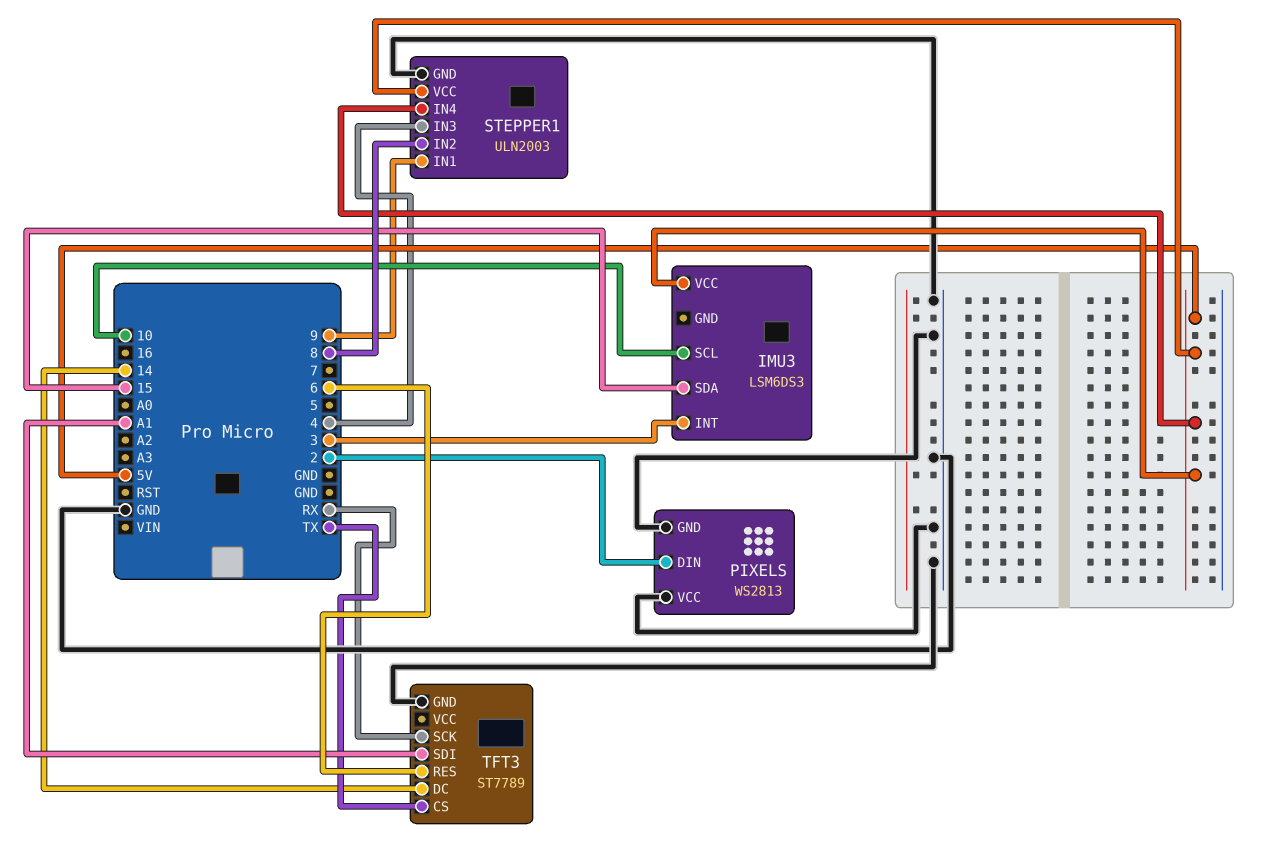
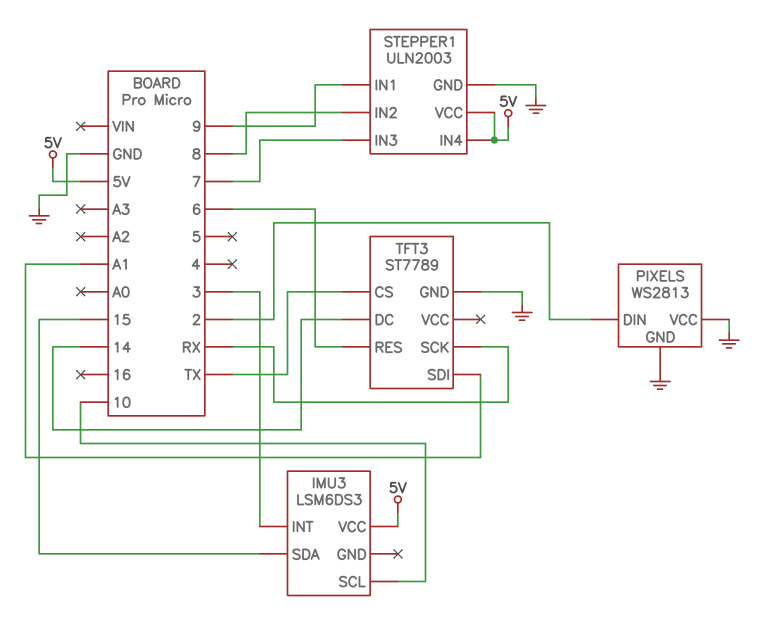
STEPPER1 pin IN3: 4 -> 7

